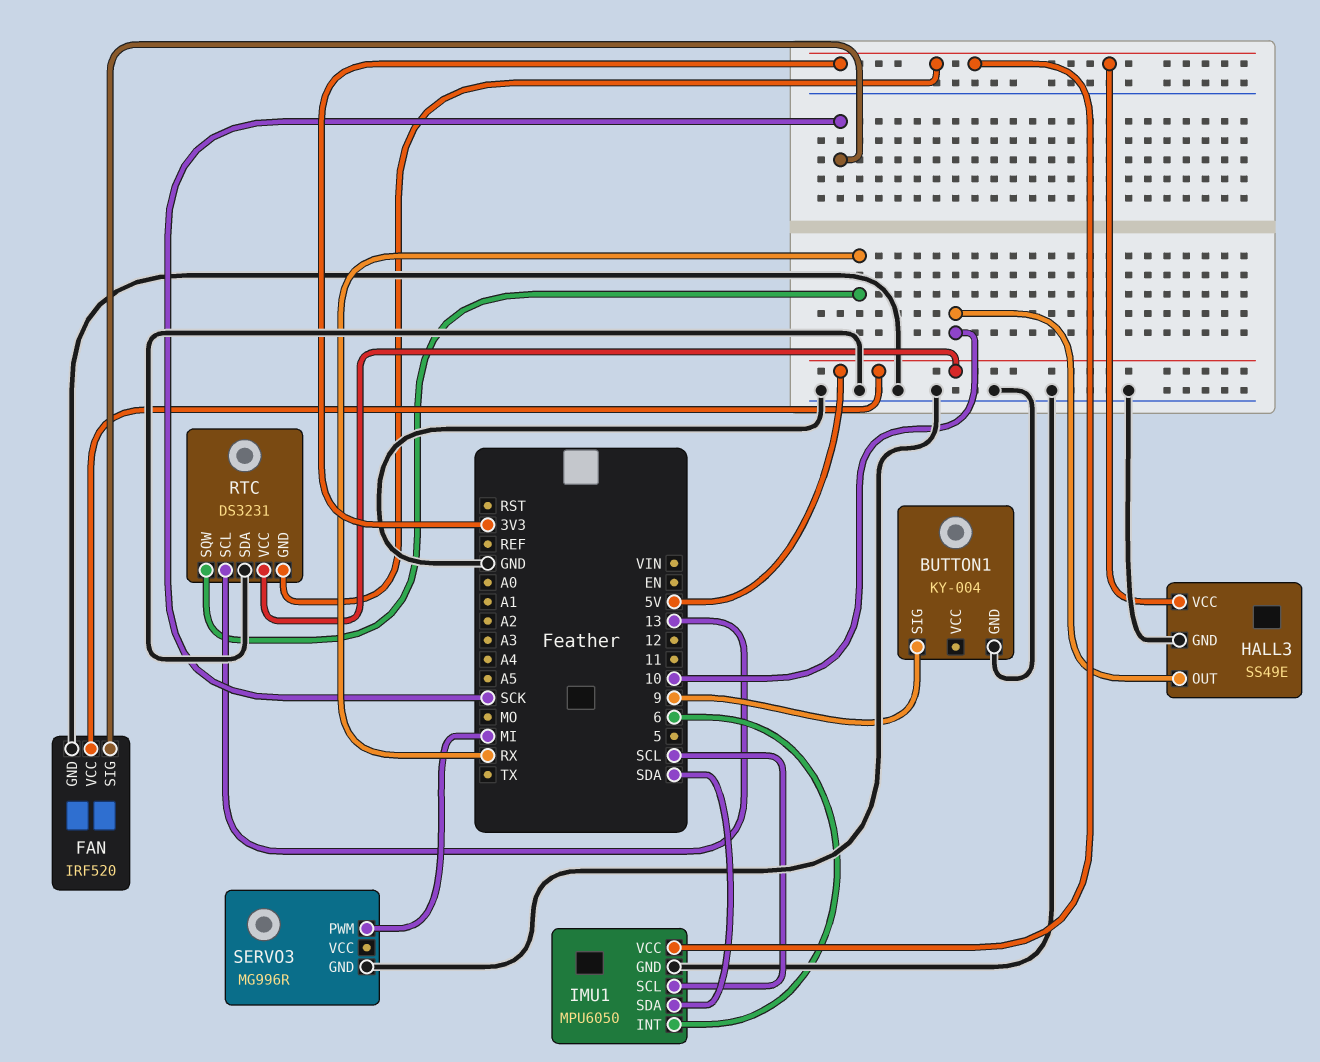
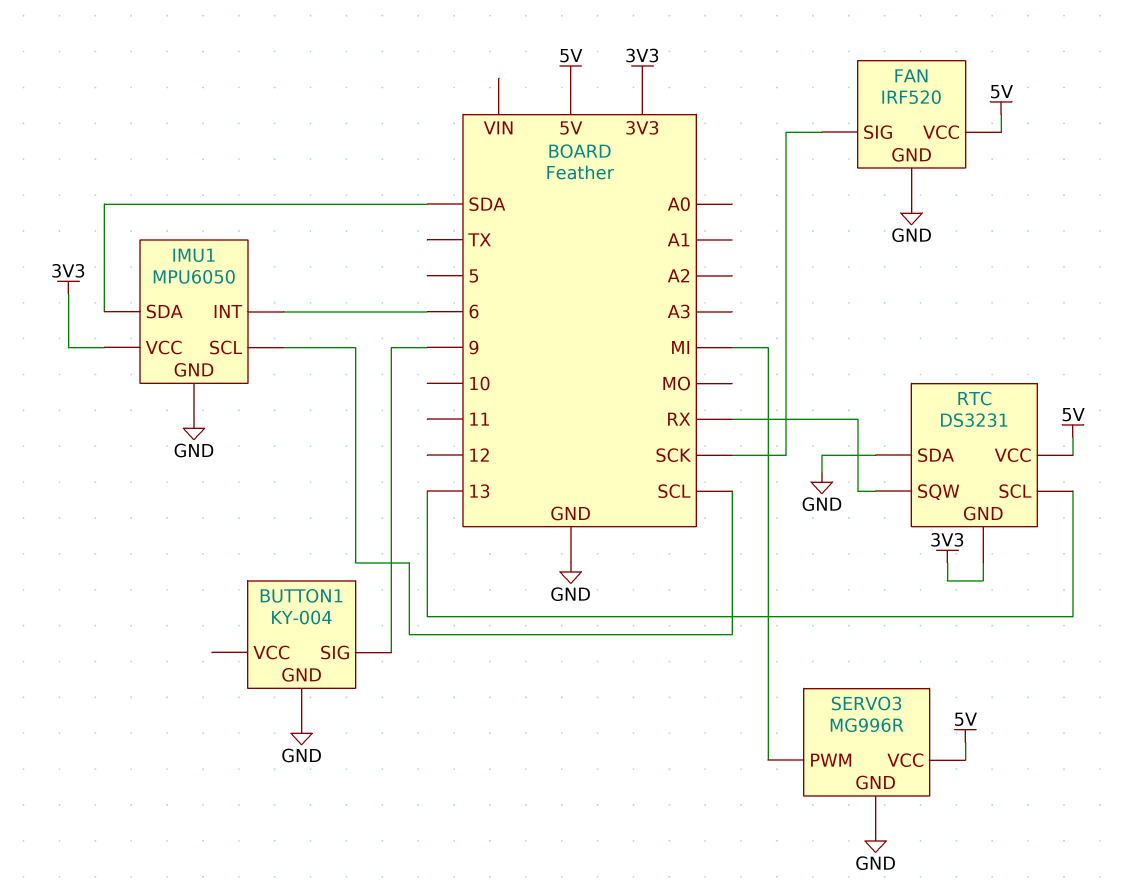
HALL3: SS49E -> none
HALL3 pin GND: GND -> none
HALL3 pin OUT: 10 -> none
HALL3 pin VCC: 3V3 -> none
SERVO3 pin VCC: none -> 5V

